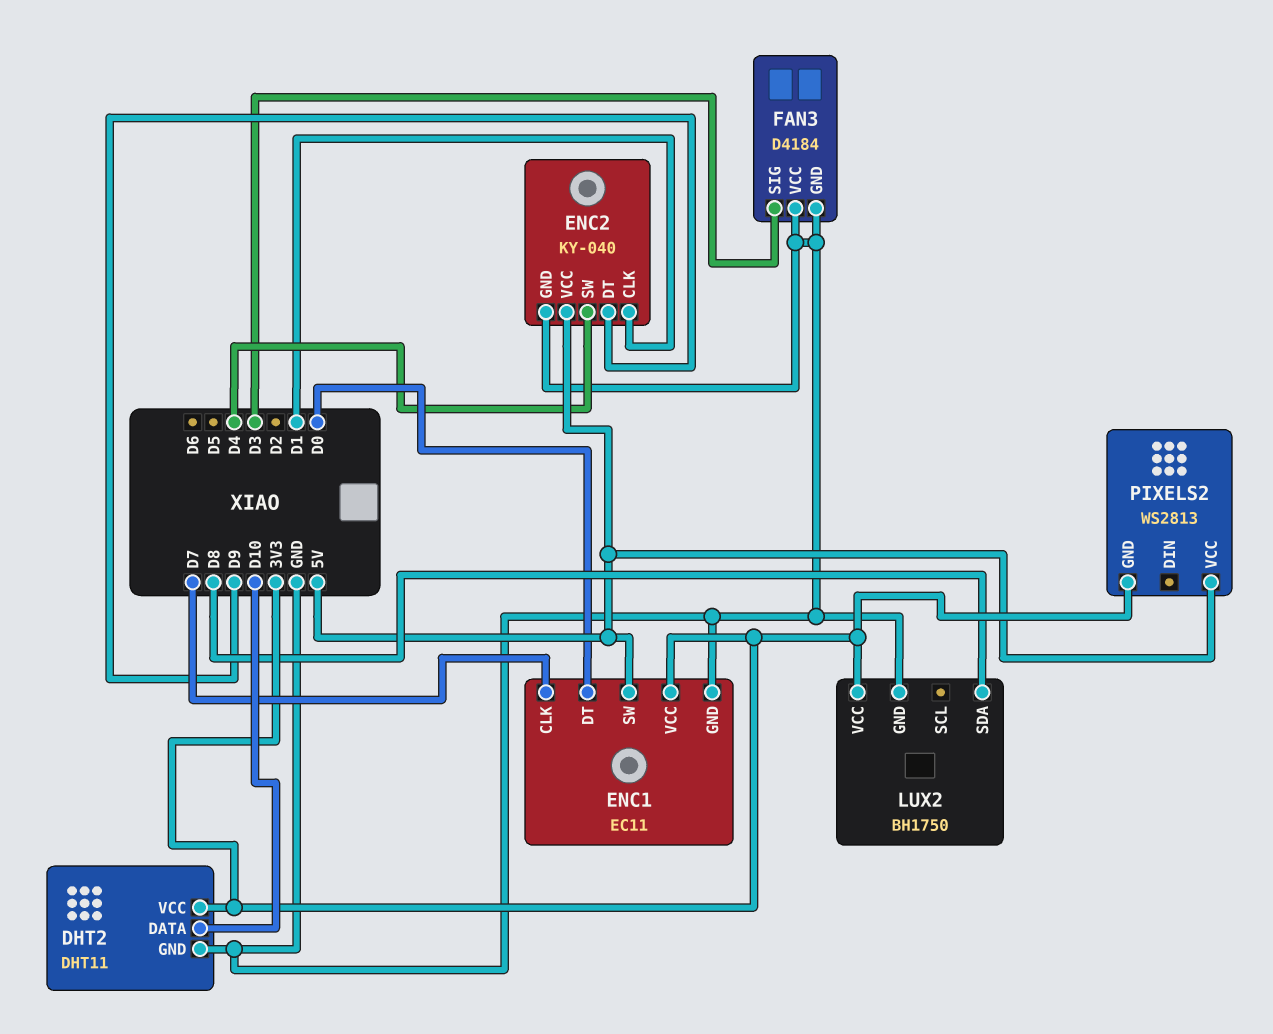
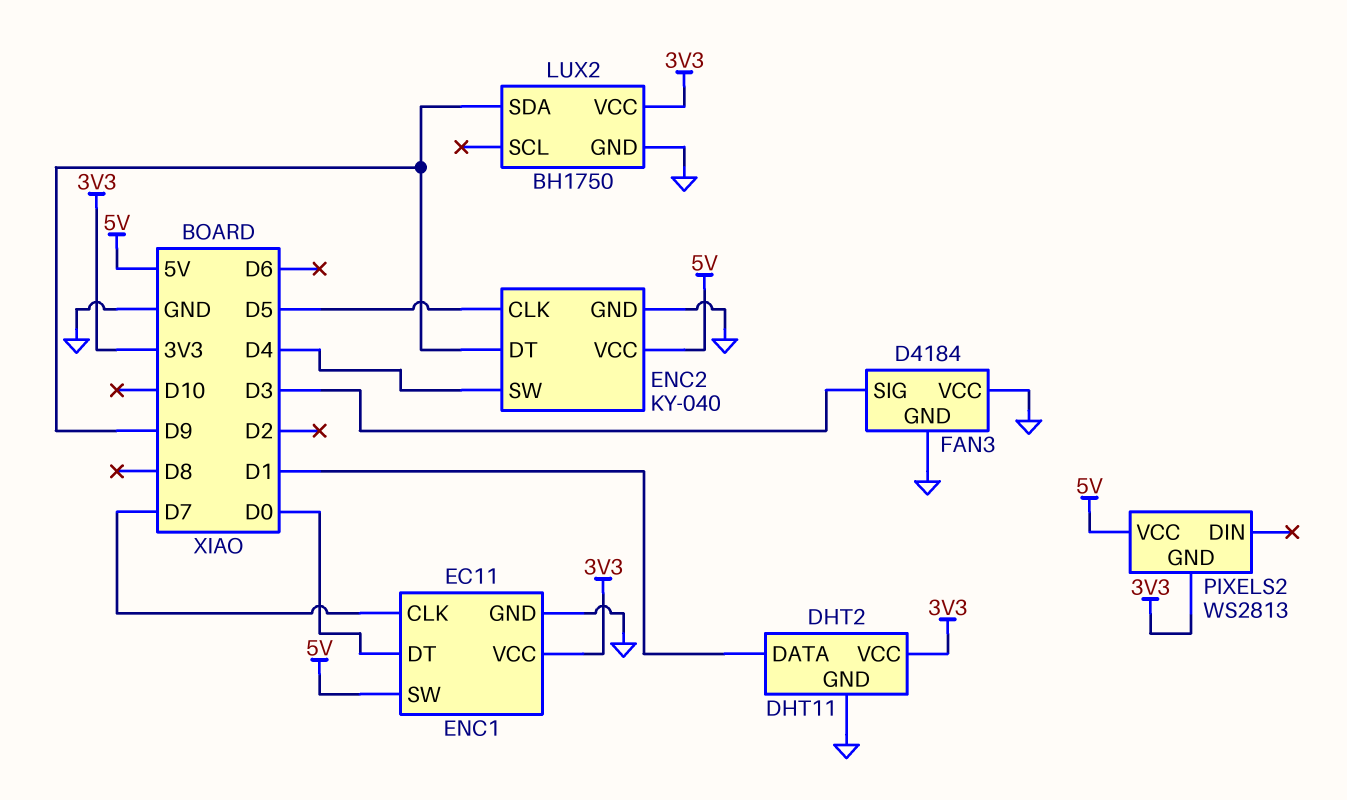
DHT2 pin DATA: D10 -> D1
ENC2 pin CLK: D1 -> D5
LUX2 pin SDA: D8 -> D9

